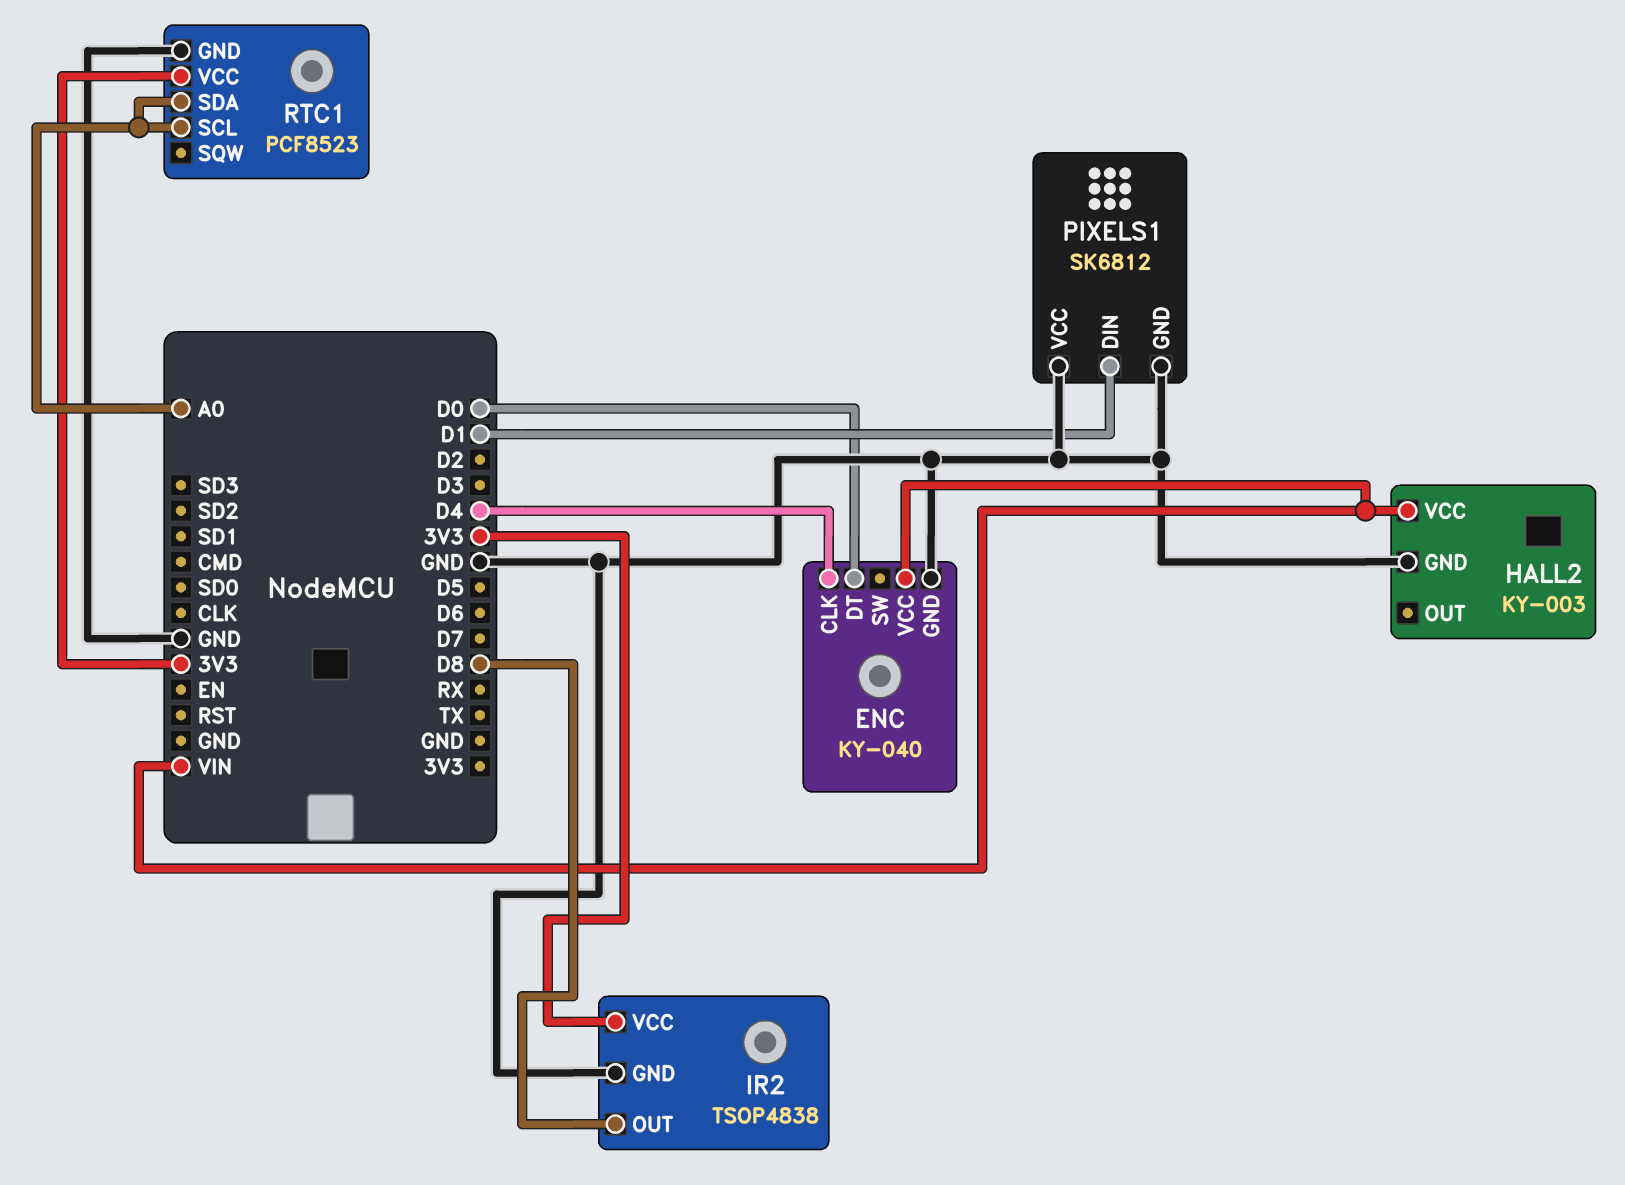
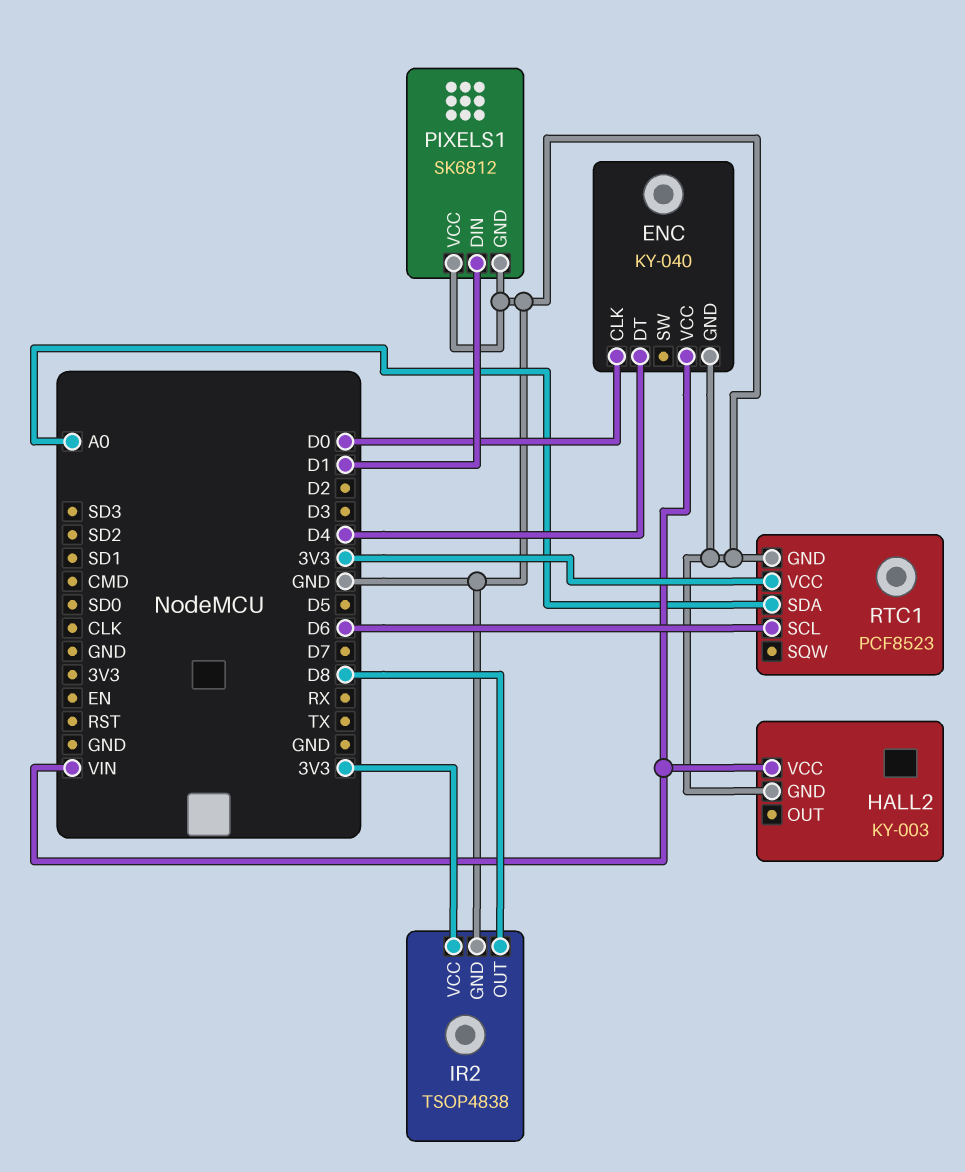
ENC pin CLK: D4 -> D0
ENC pin DT: D0 -> D4
RTC1 pin SCL: A0 -> D6

